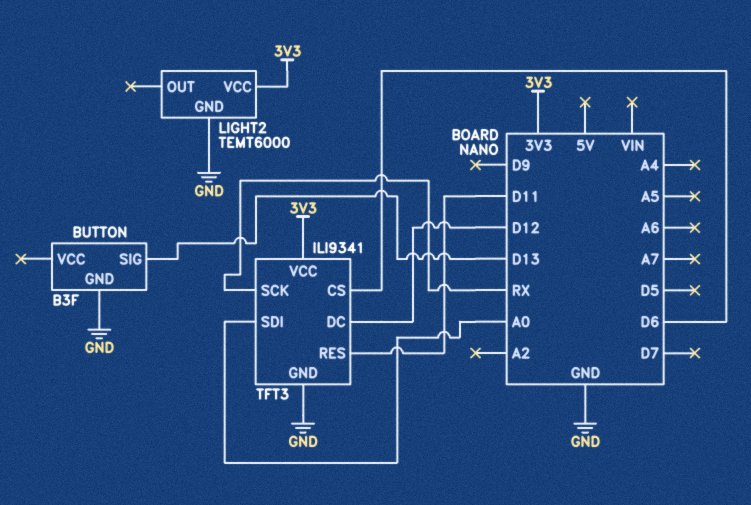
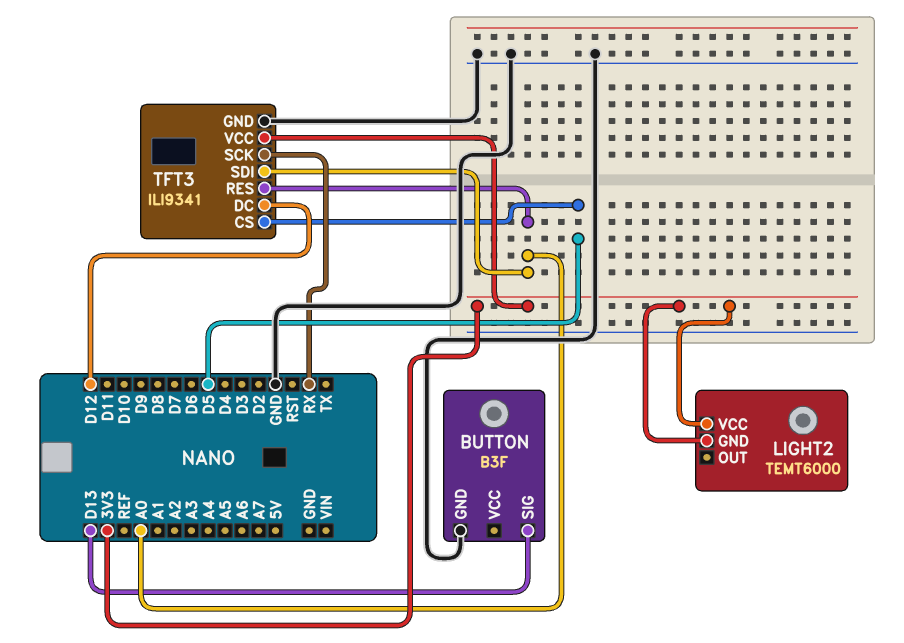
LIGHT2 pin GND: GND -> 3V3
TFT3 pin CS: D6 -> D5
TFT3 pin RES: D11 -> A0

